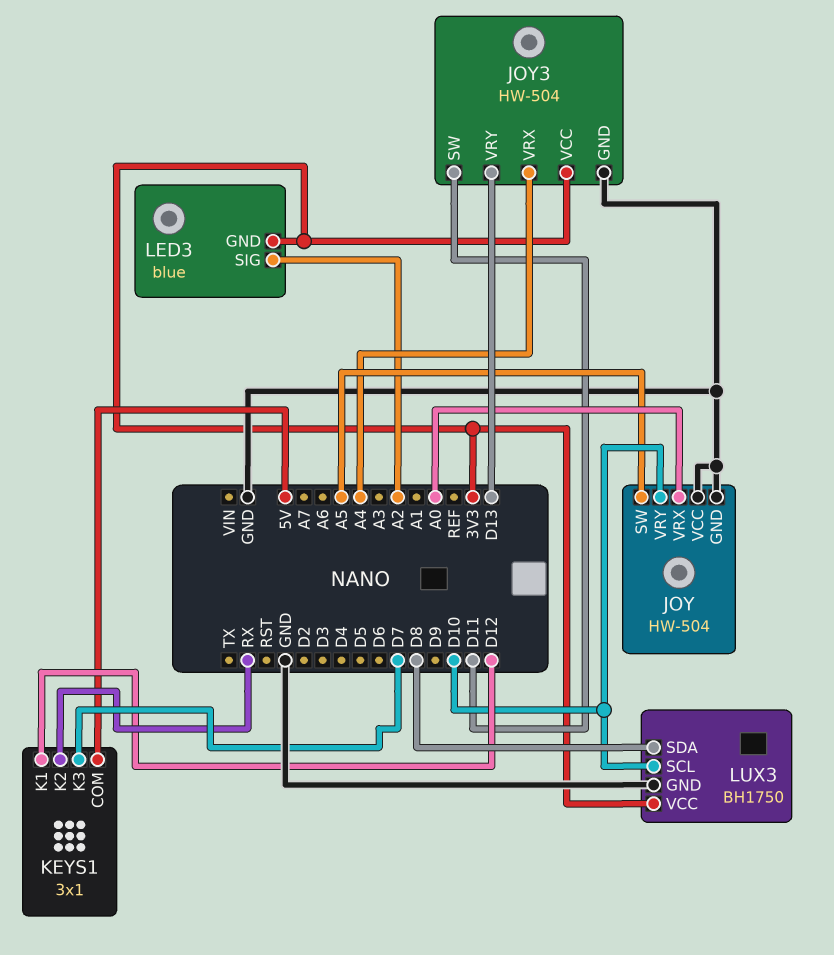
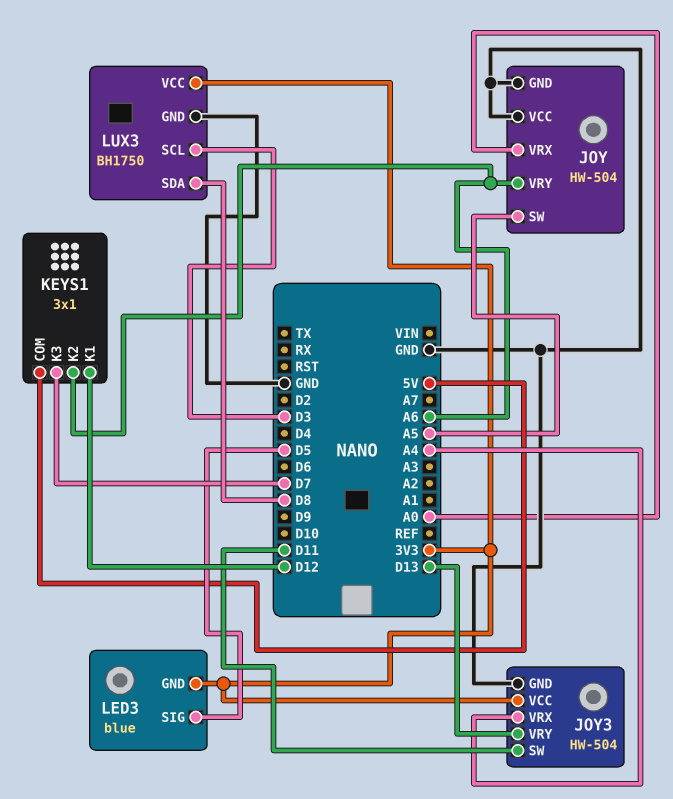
JOY pin VRY: D10 -> A6
KEYS1 pin K2: RX -> A6
LED3 pin SIG: A2 -> D5
LUX3 pin SCL: D10 -> D3

